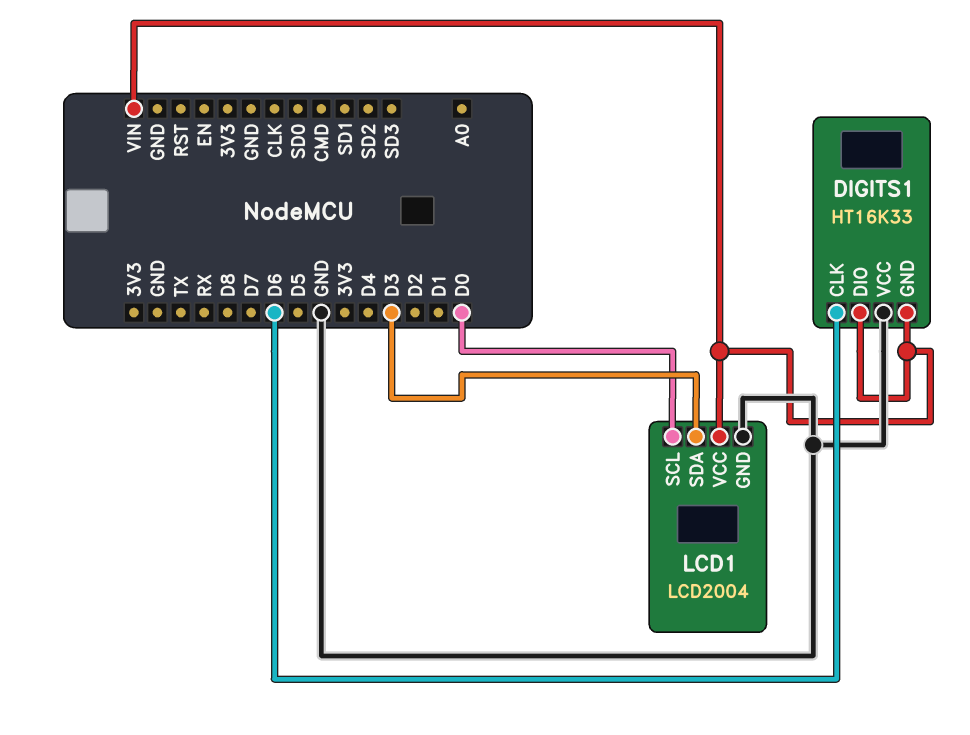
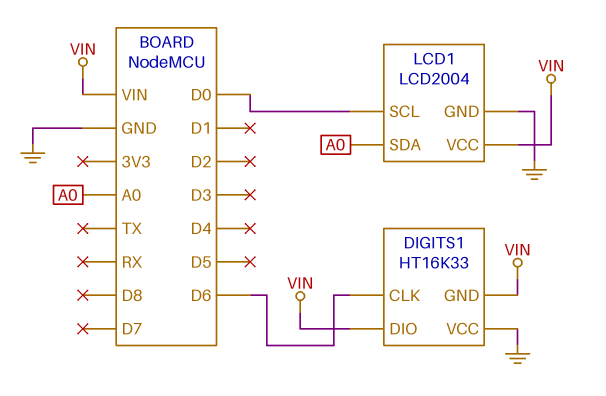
LCD1 pin SDA: D3 -> A0

